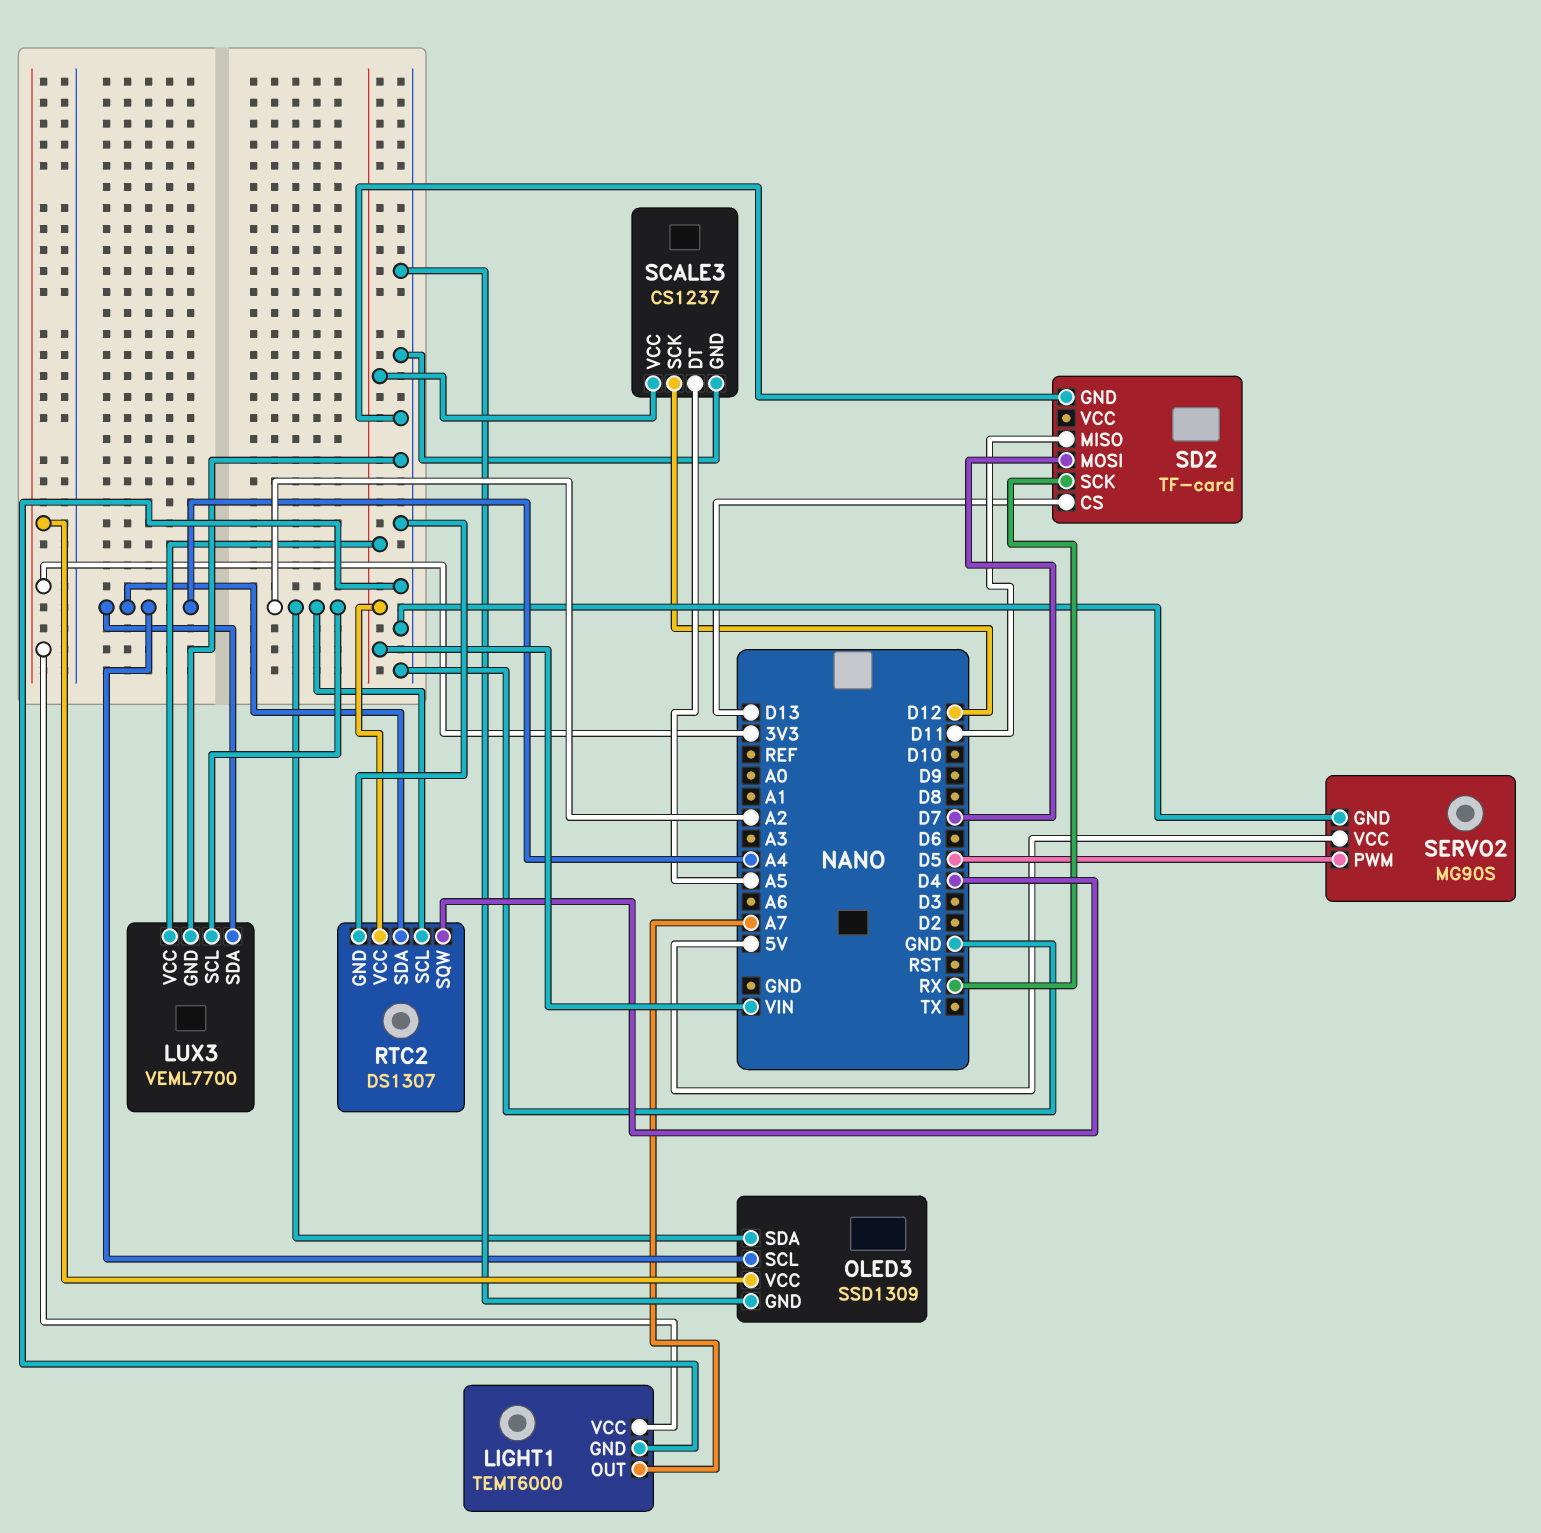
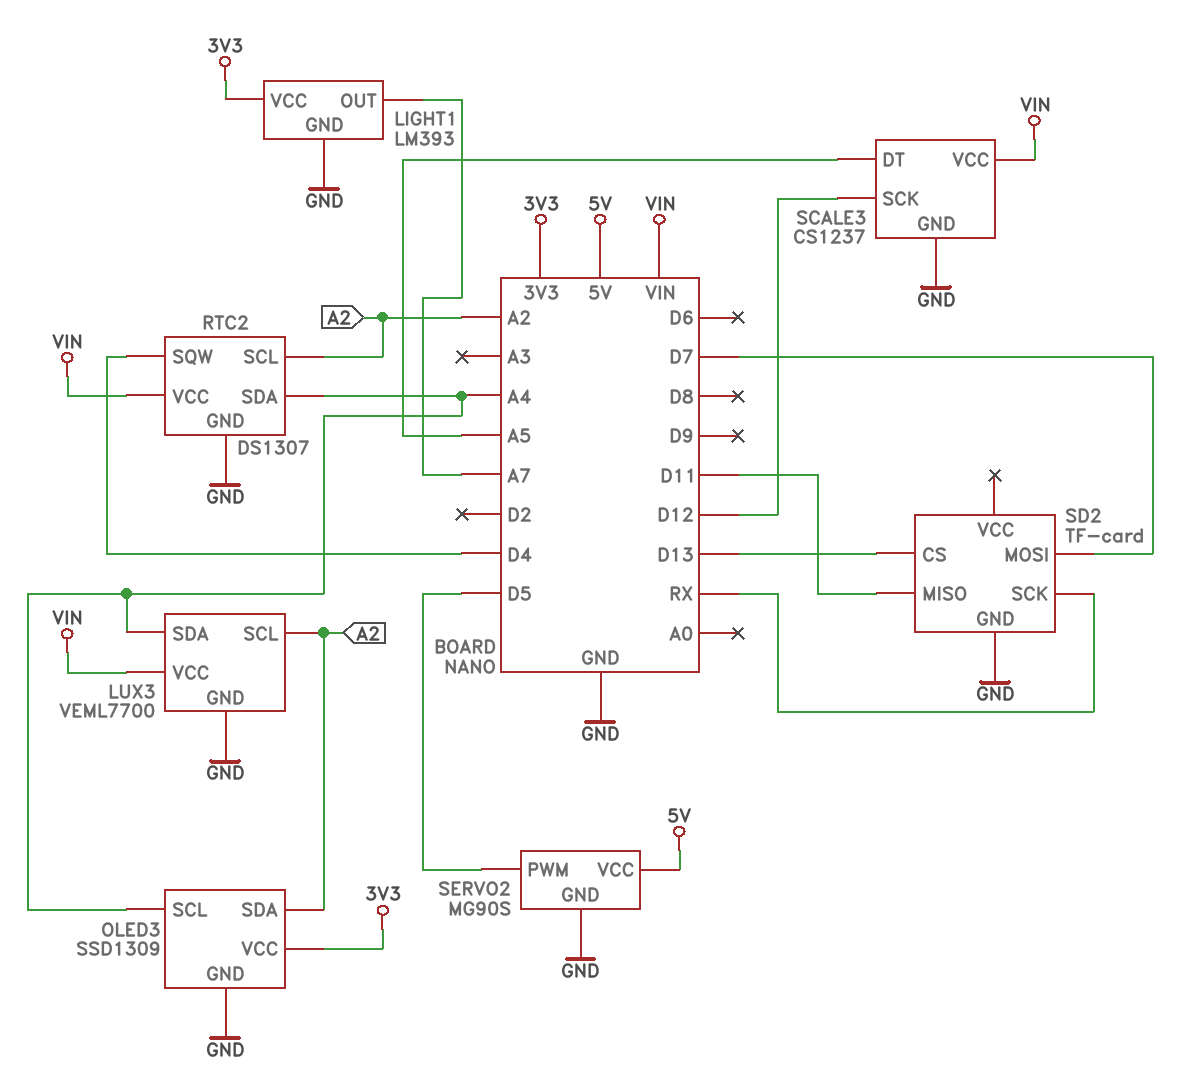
LIGHT1: TEMT6000 -> LM393

